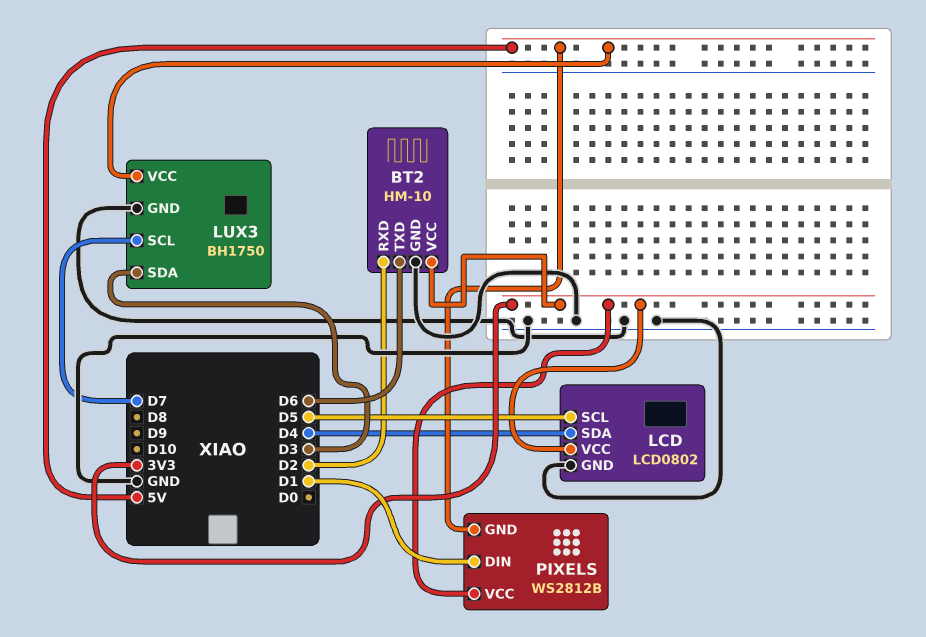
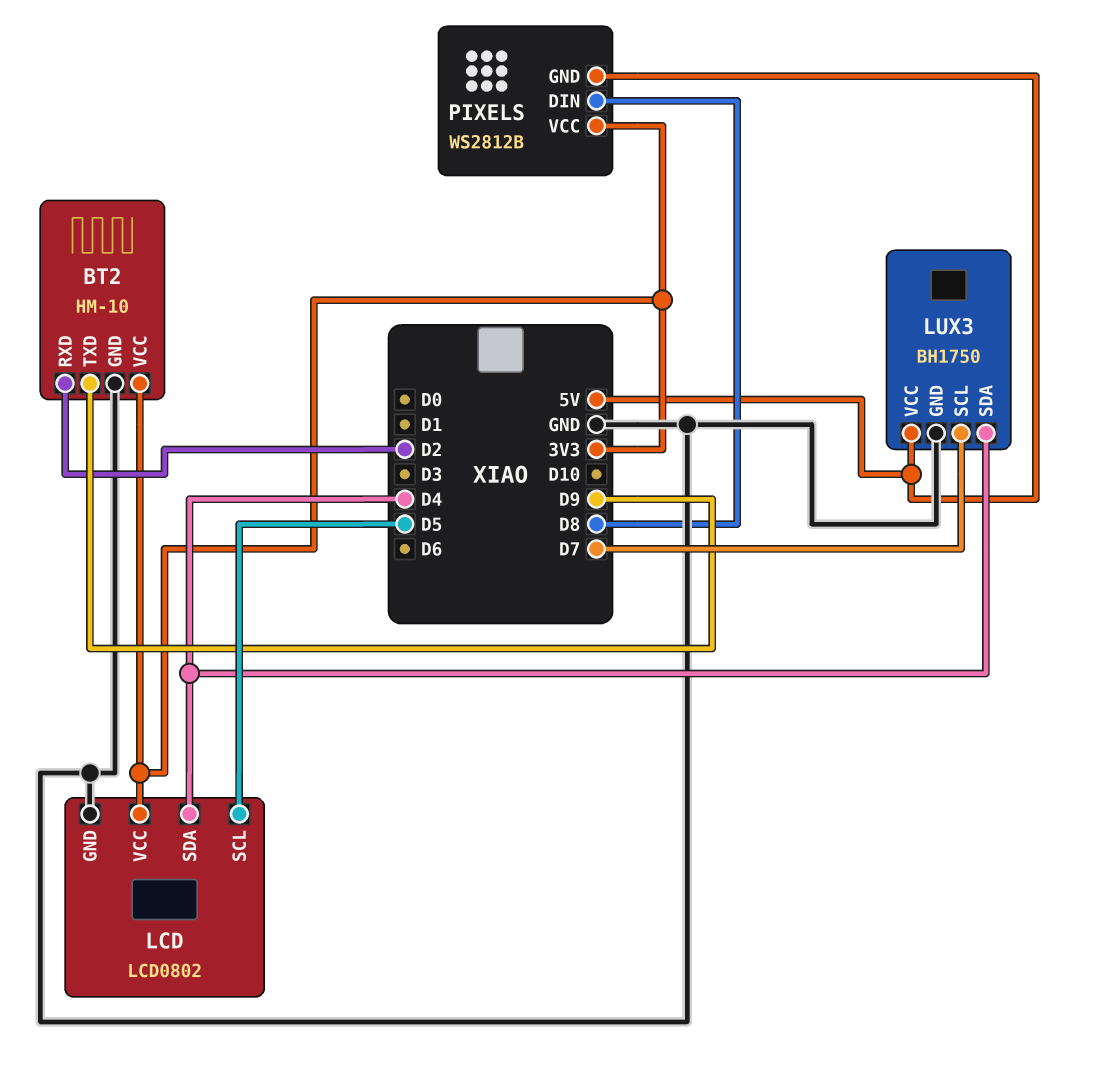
BT2 pin TXD: D6 -> D9
LUX3 pin SDA: D3 -> D4
PIXELS pin DIN: D1 -> D8

